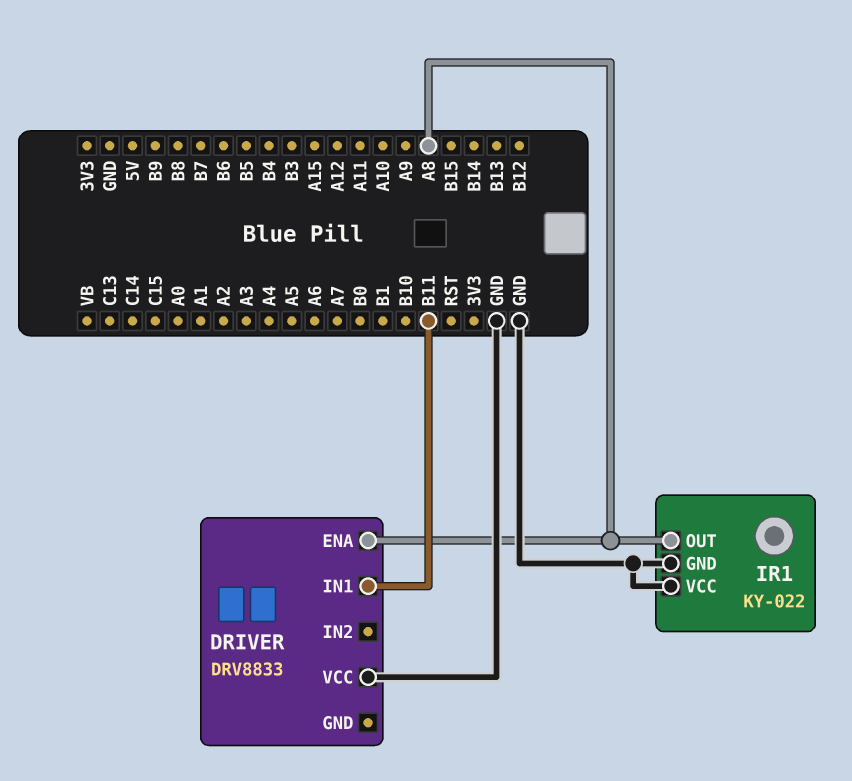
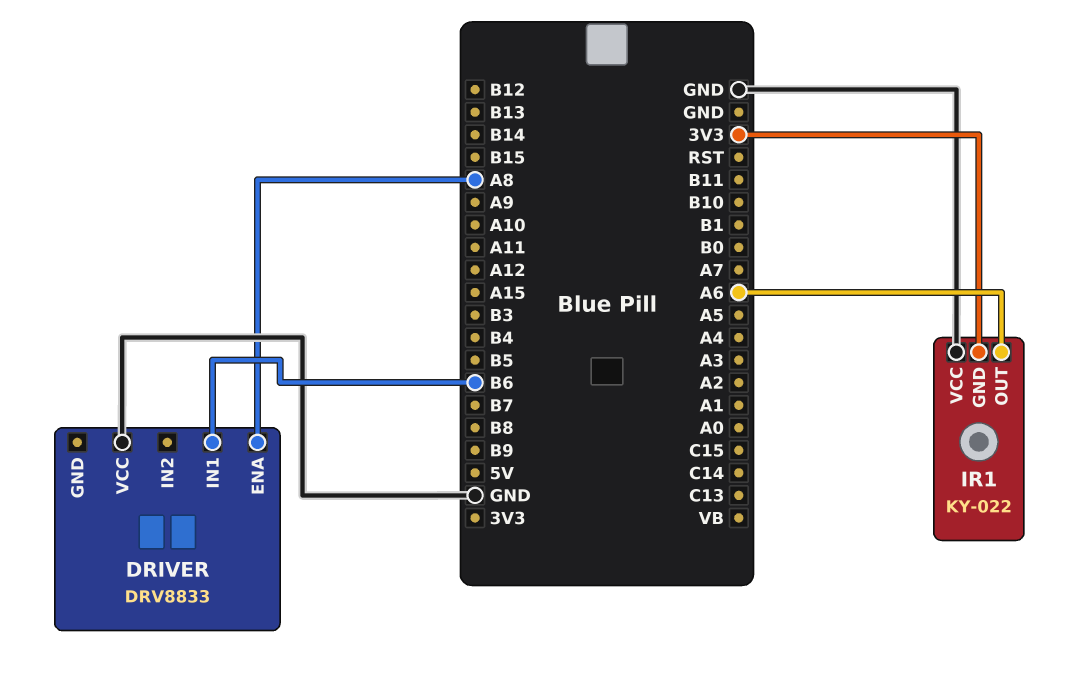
DRIVER pin IN1: B11 -> B6
IR1 pin GND: GND -> 3V3
IR1 pin OUT: A8 -> A6

